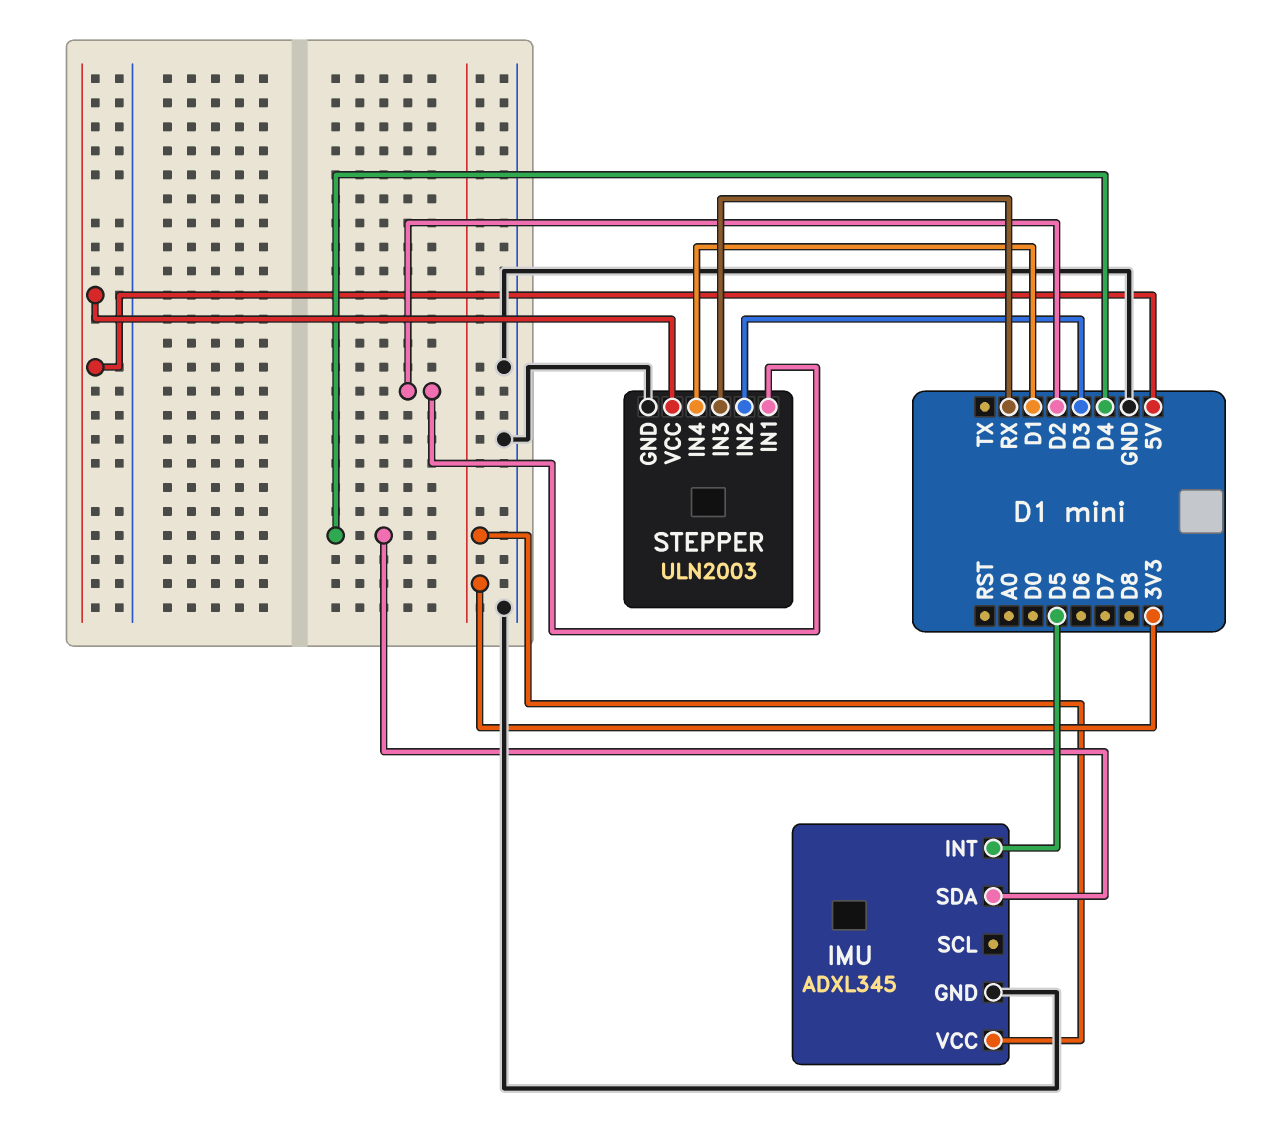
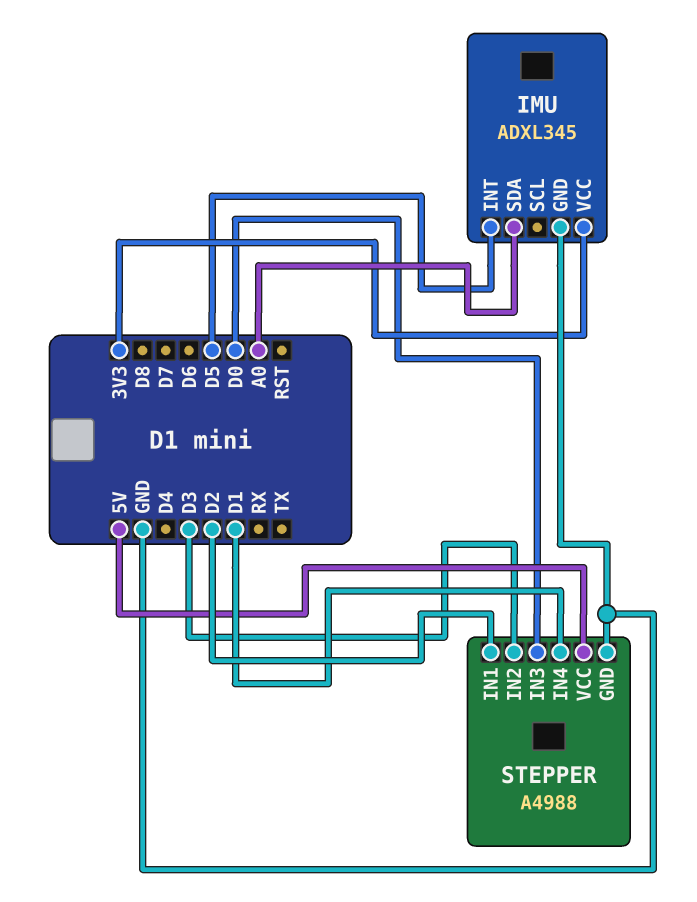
IMU pin SDA: D4 -> A0
STEPPER: ULN2003 -> A4988
STEPPER pin IN3: RX -> D0

